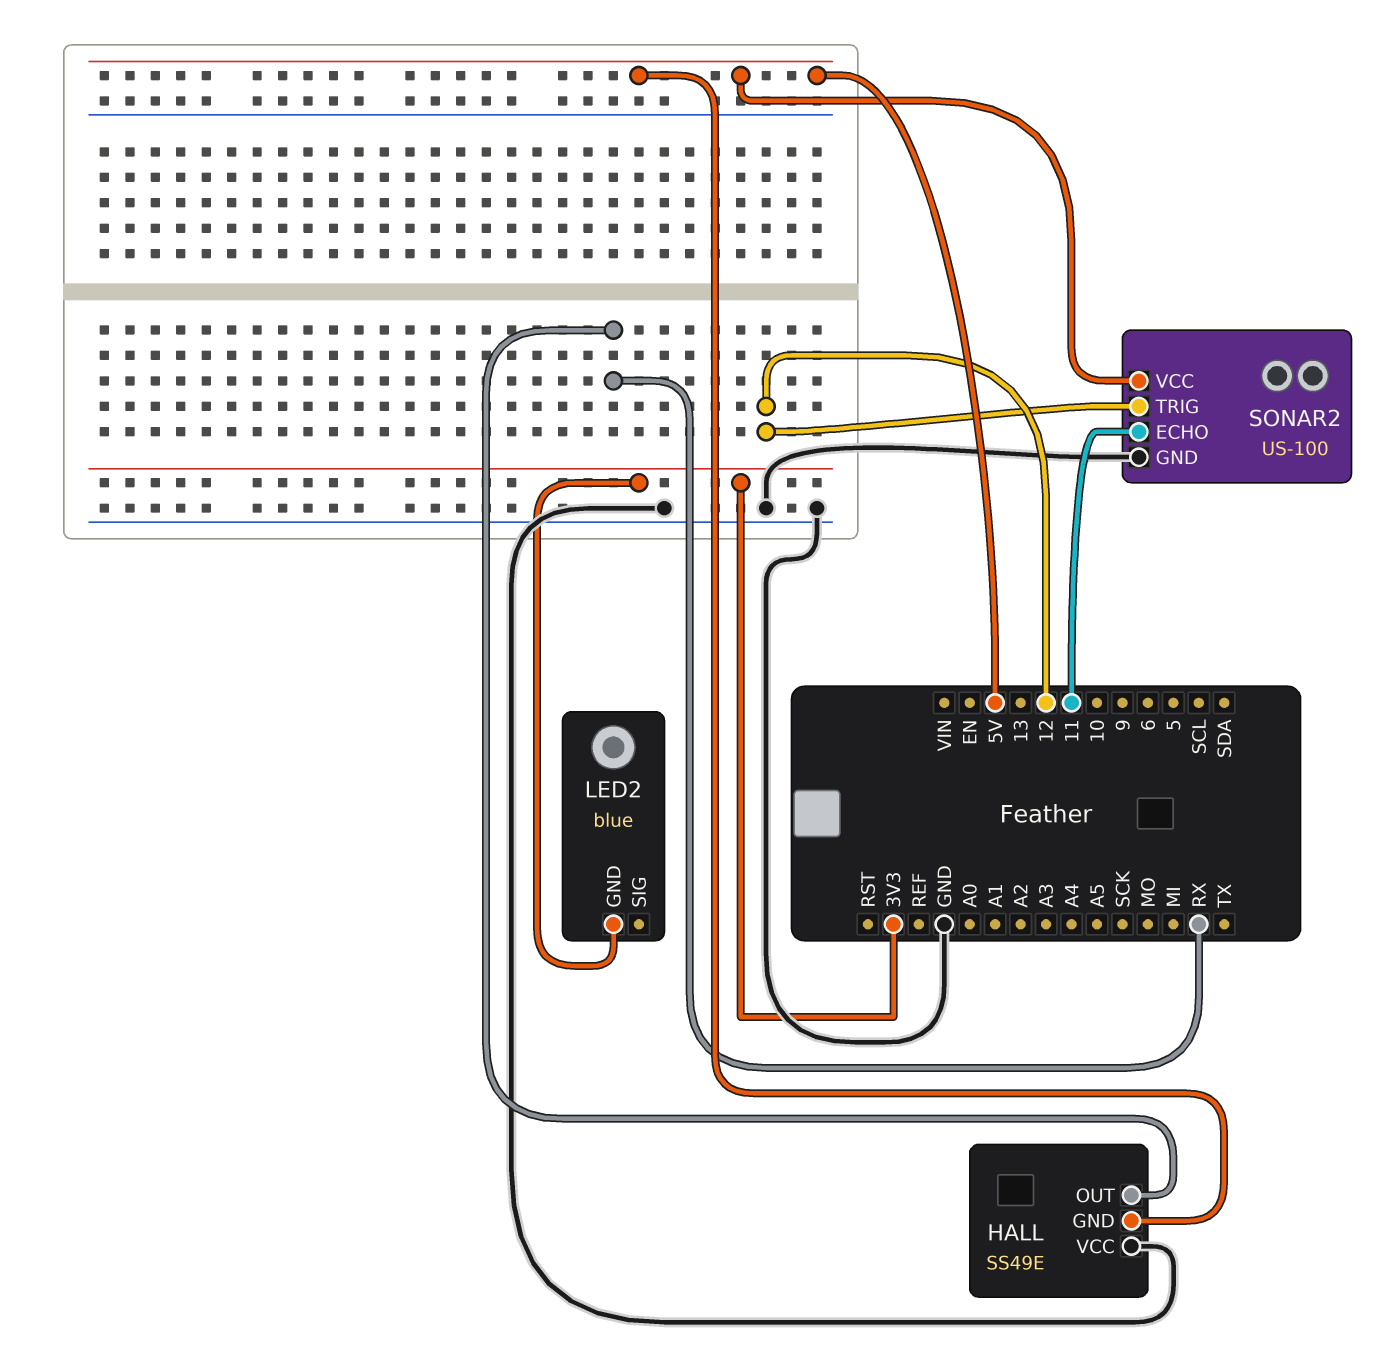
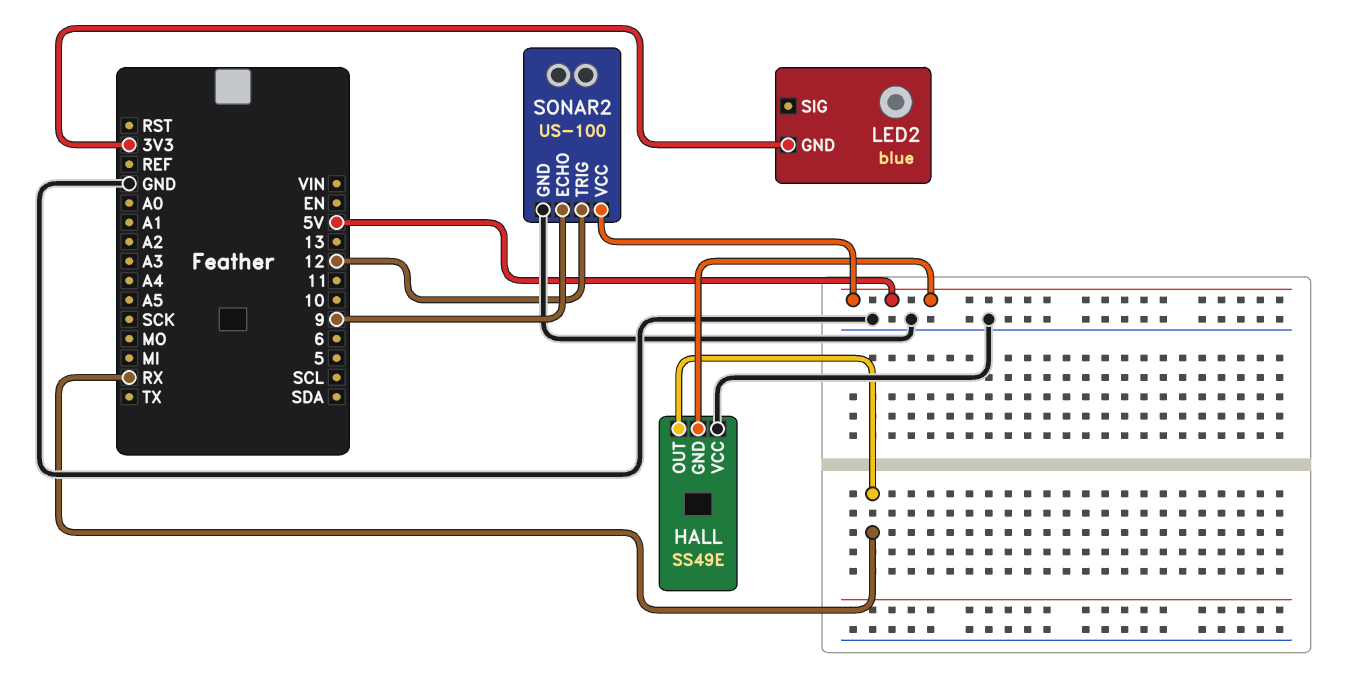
SONAR2 pin ECHO: 11 -> 9

